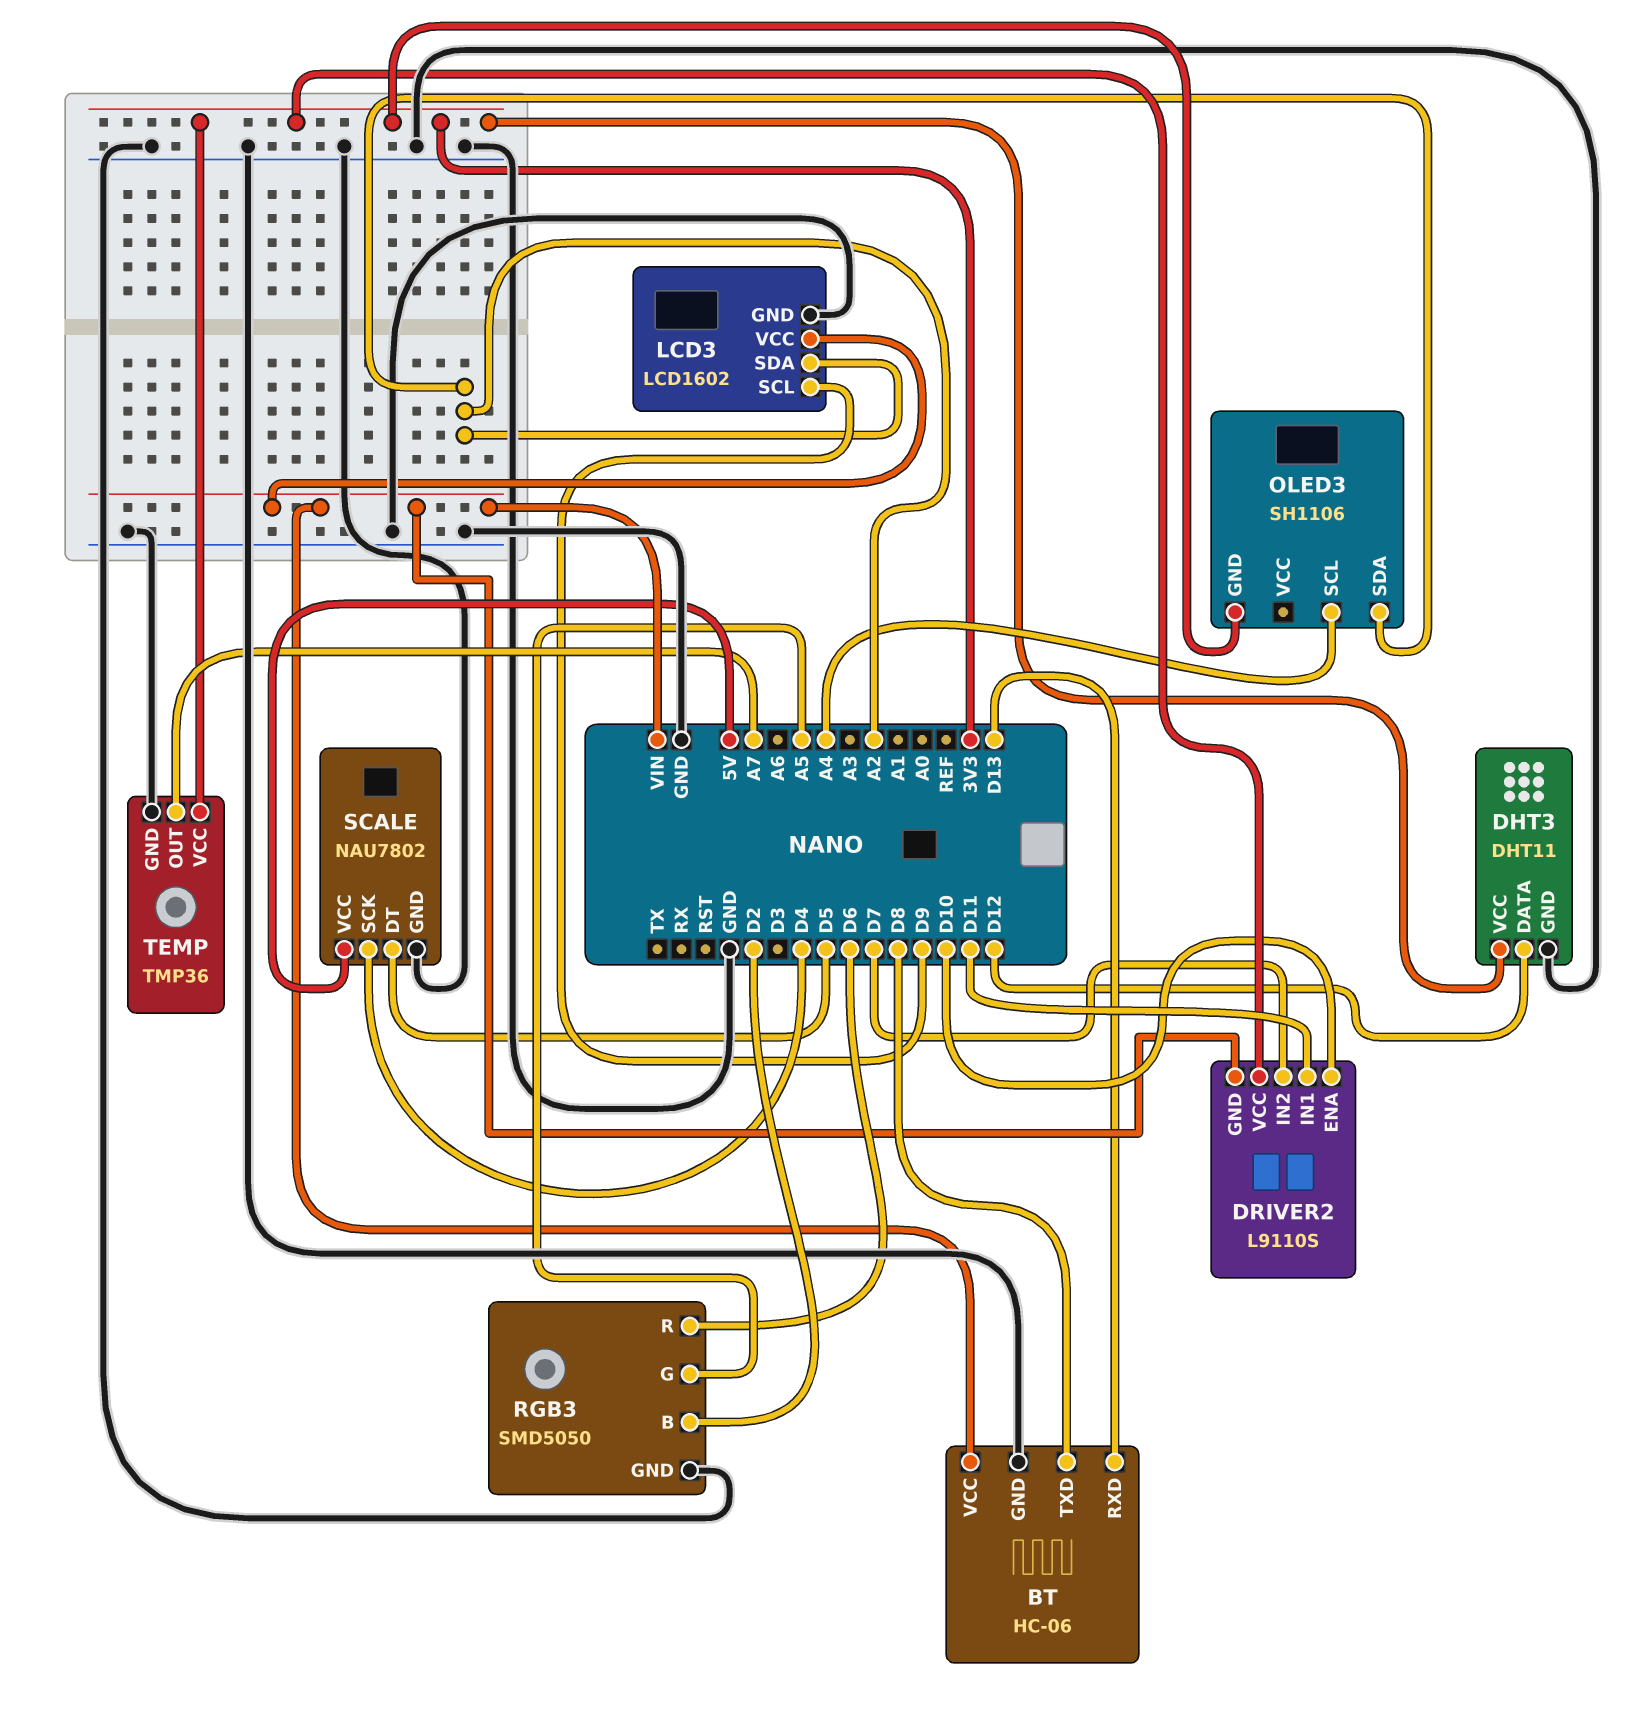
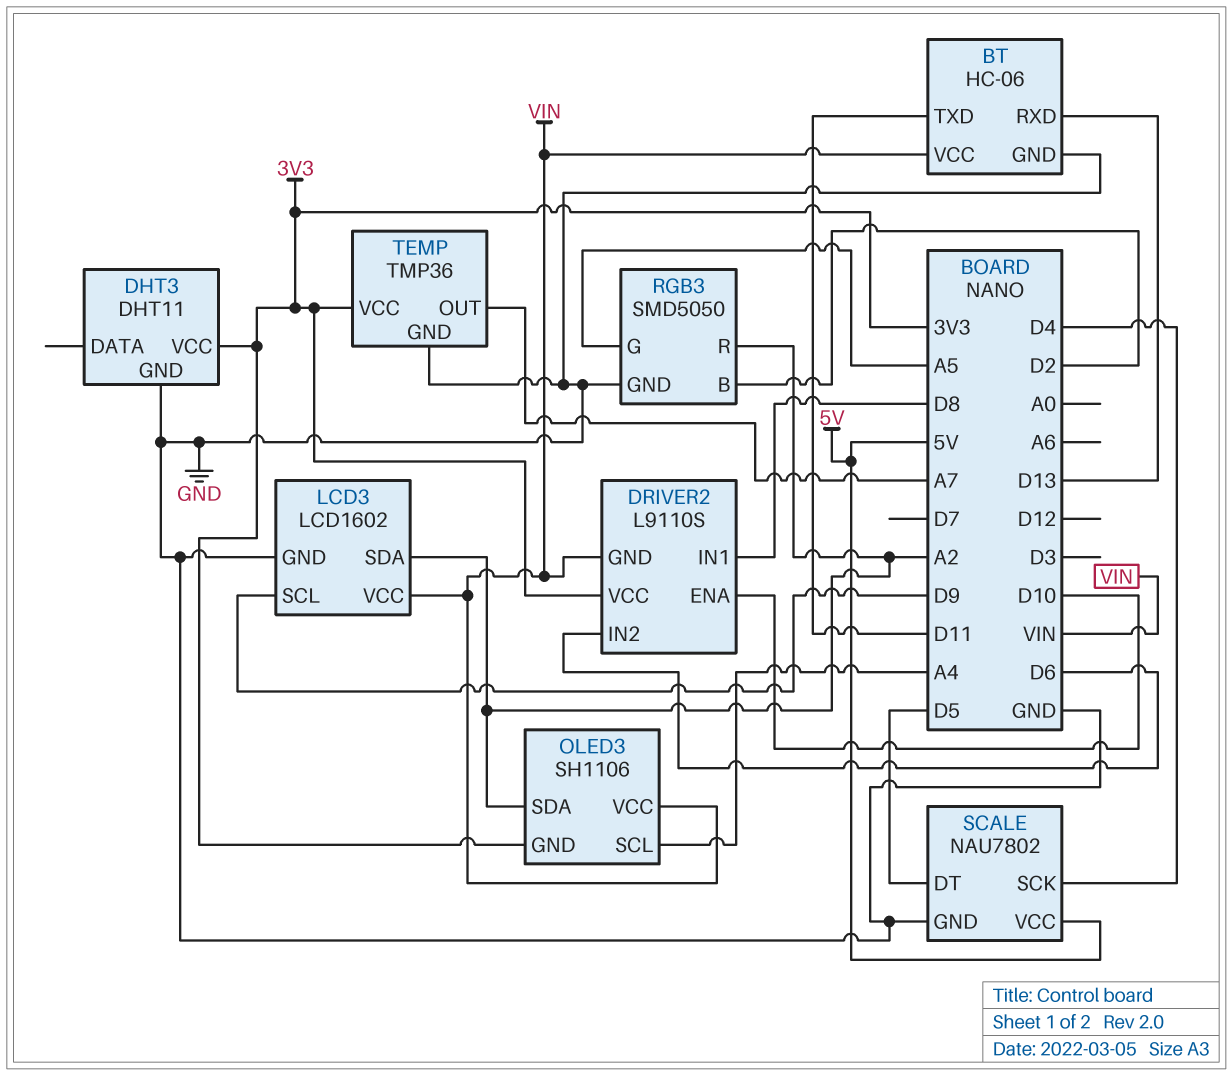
BT pin TXD: D8 -> D11
DHT3 pin DATA: D12 -> none
DRIVER2 pin IN1: D11 -> D8
DRIVER2 pin IN2: D7 -> D6
OLED3 pin VCC: none -> VIN
RGB3 pin R: D6 -> A2

